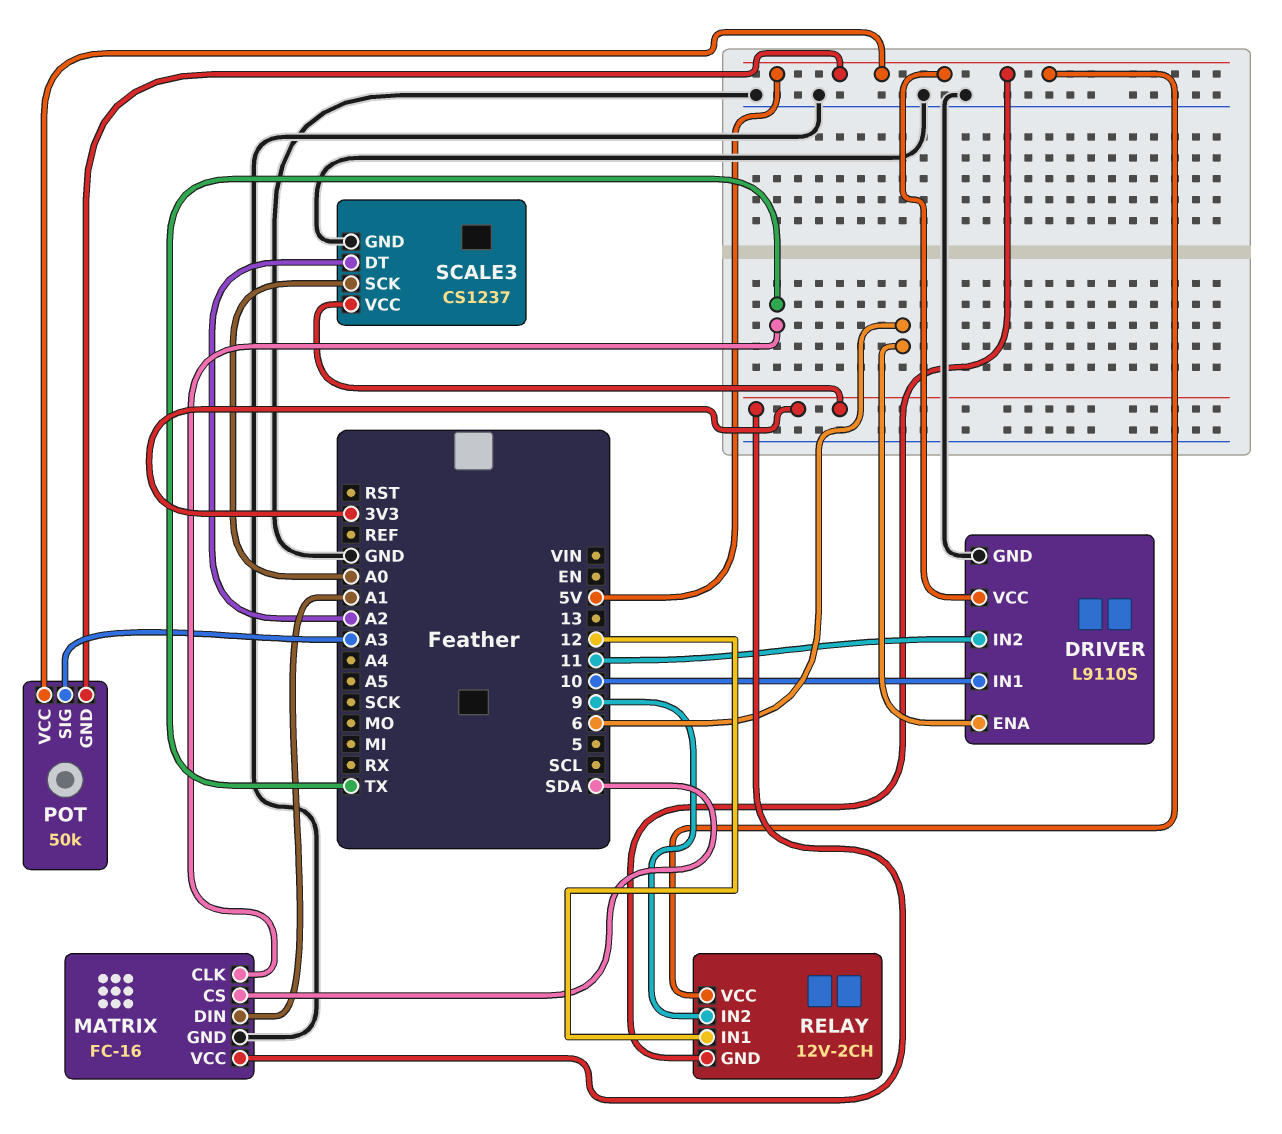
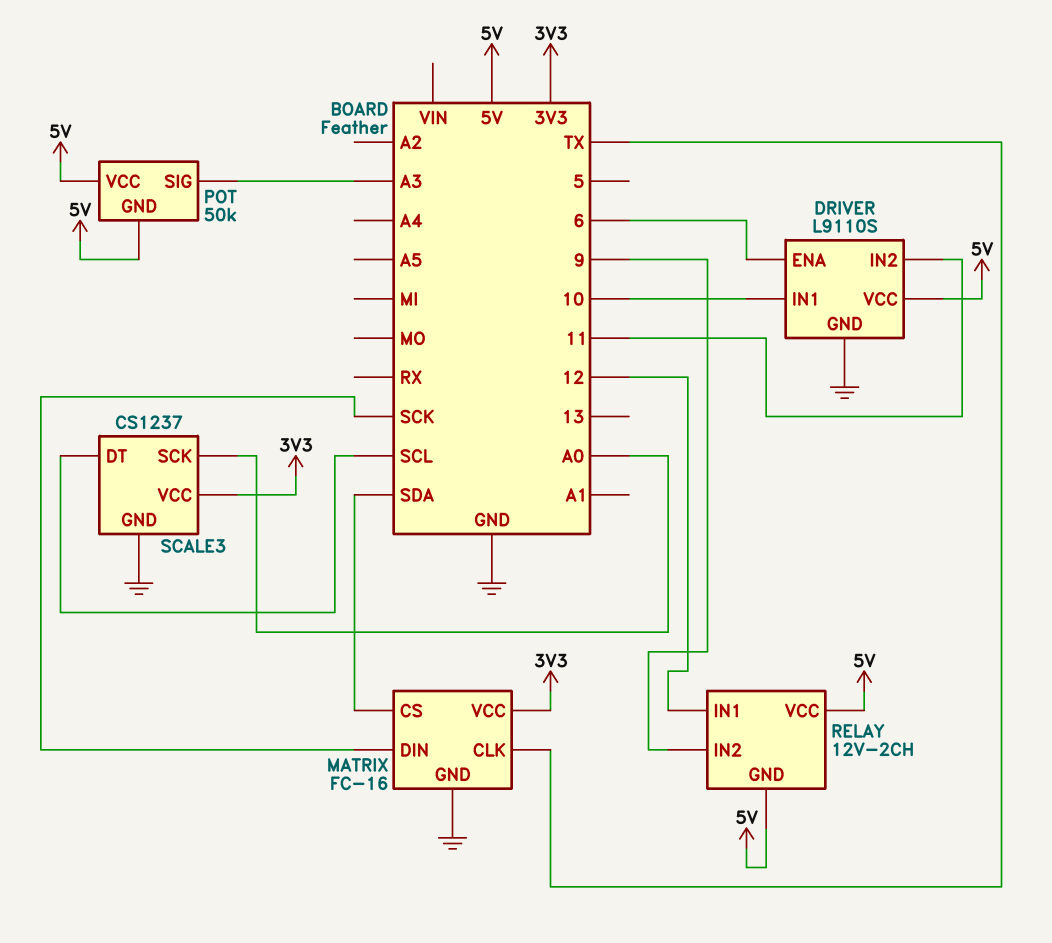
MATRIX pin DIN: A1 -> SCK
SCALE3 pin DT: A2 -> SCL

